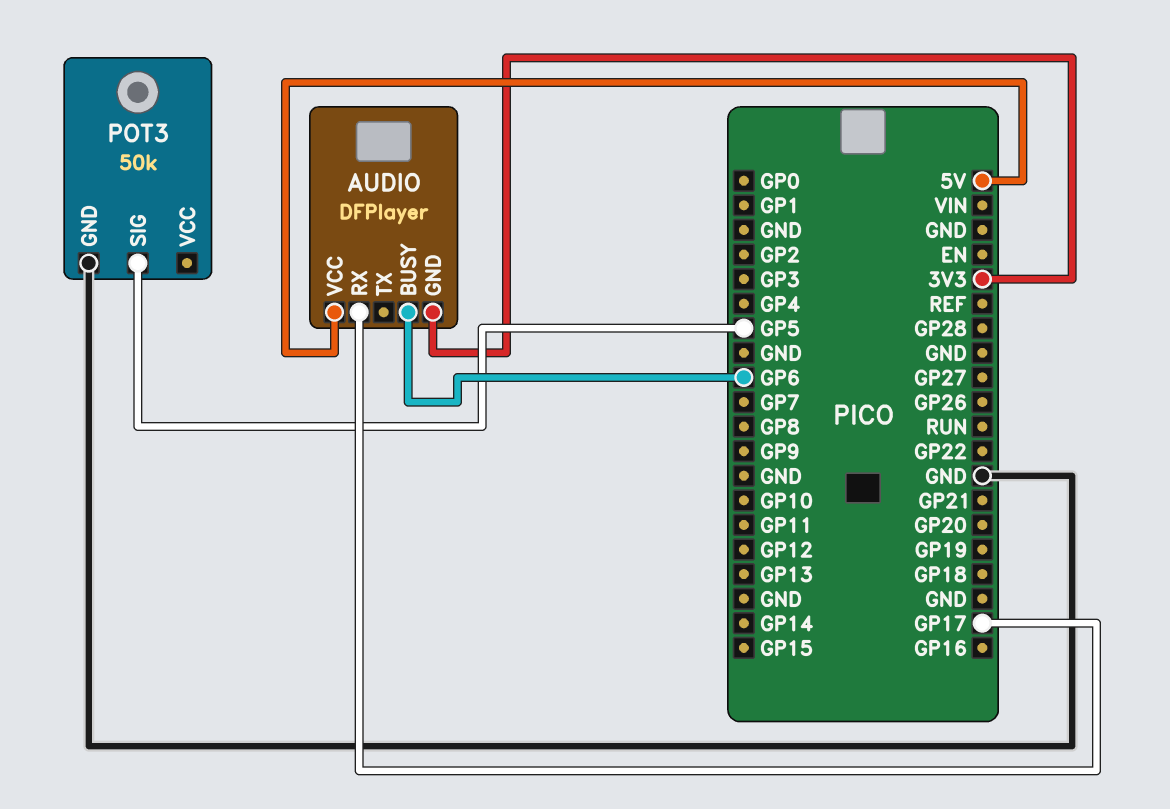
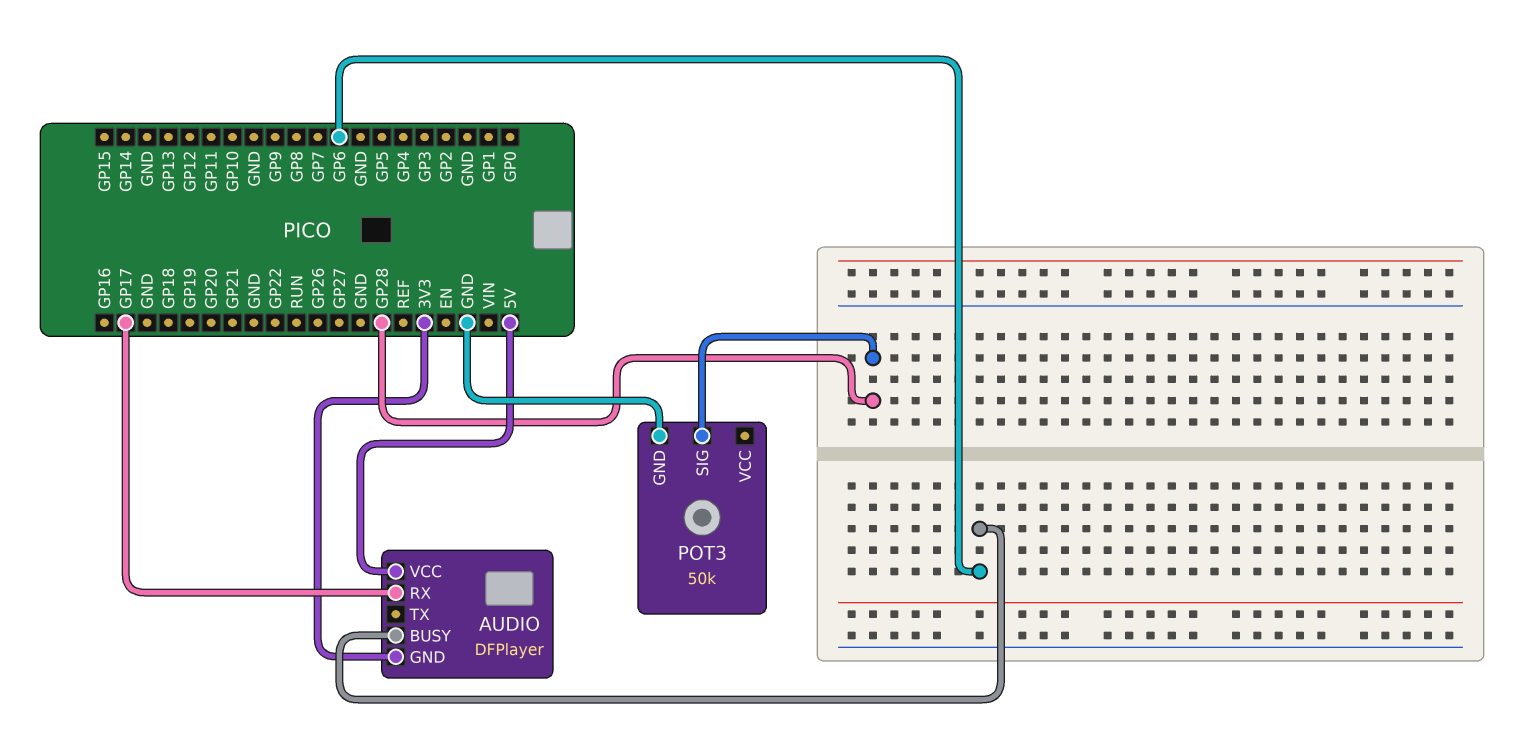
POT3 pin SIG: GP5 -> GP28

